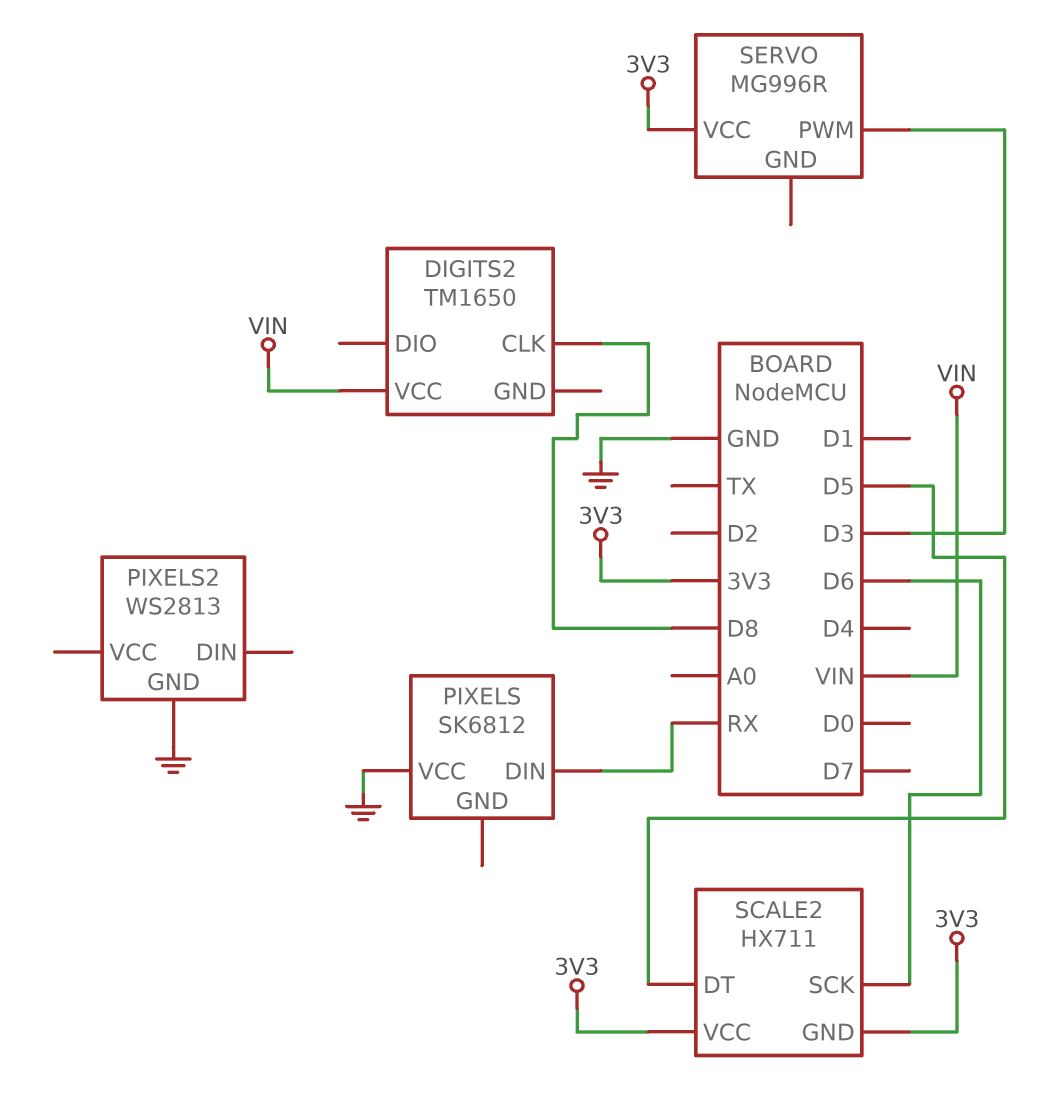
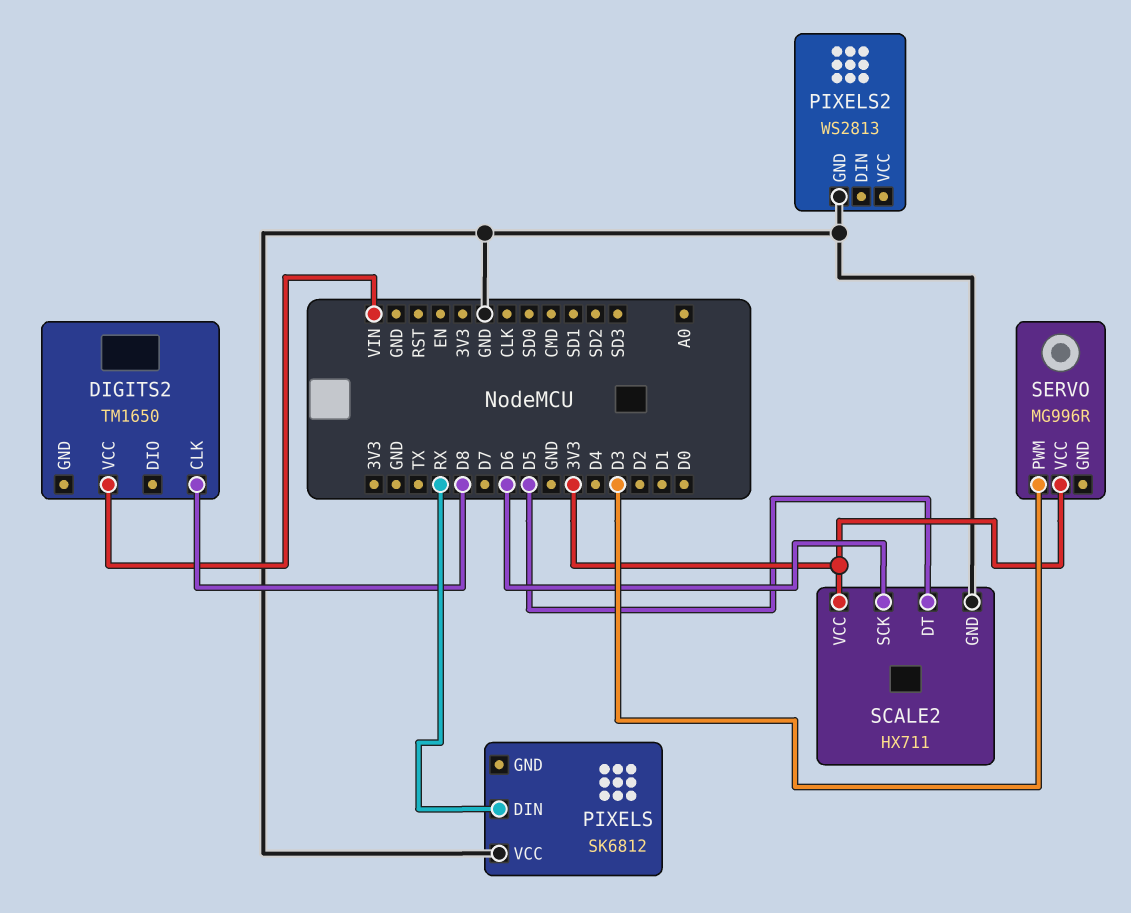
SCALE2 pin GND: 3V3 -> GND

